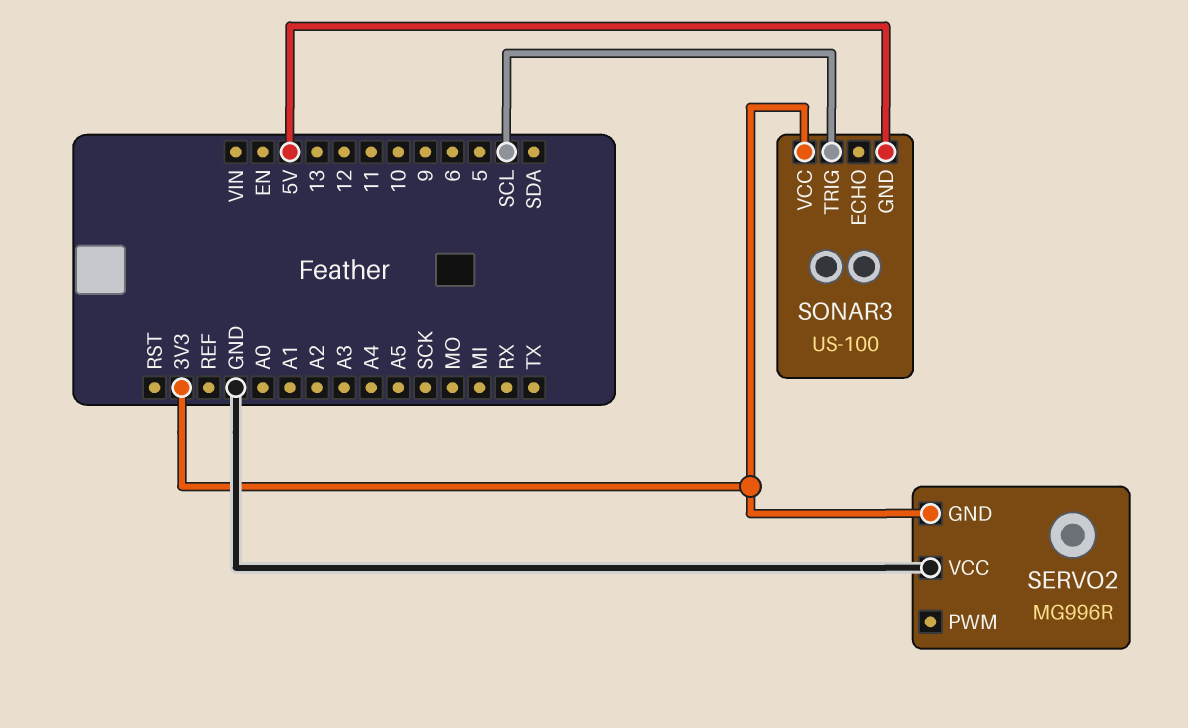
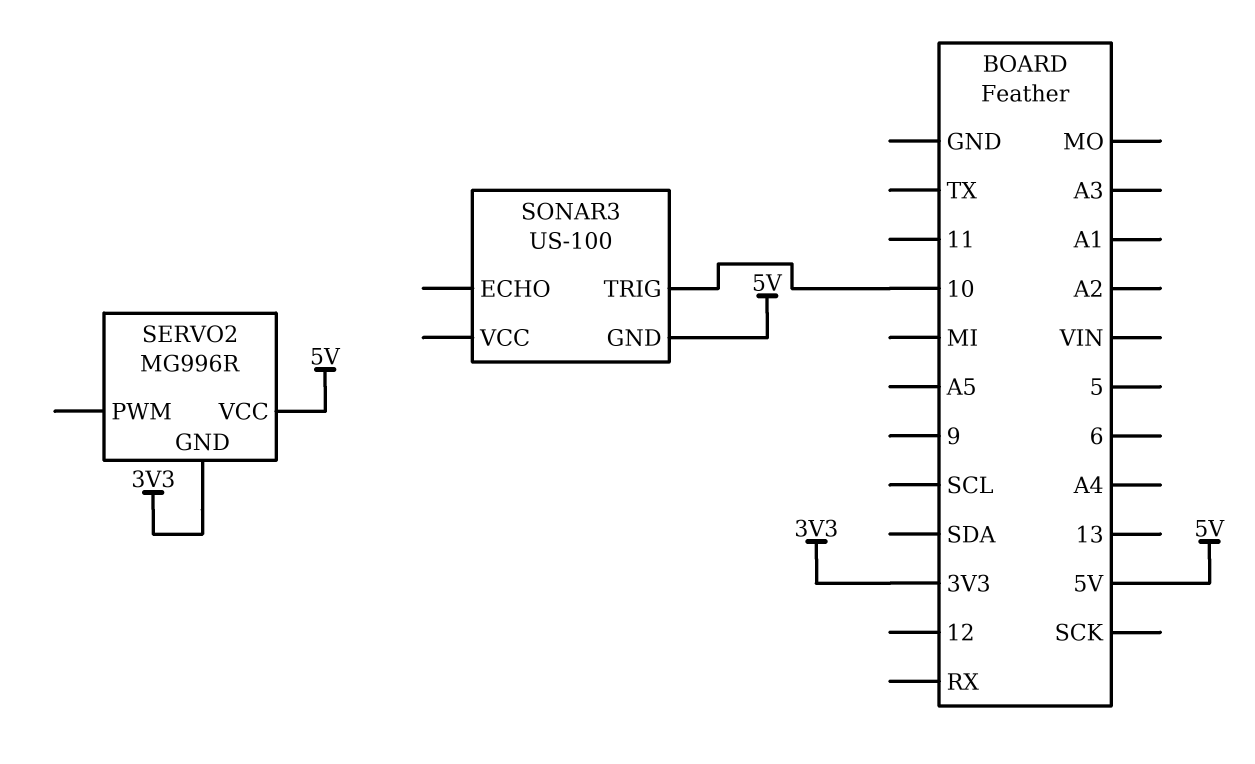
SERVO2 pin VCC: GND -> 5V
SONAR3 pin TRIG: SCL -> 10
SONAR3 pin VCC: 3V3 -> none

